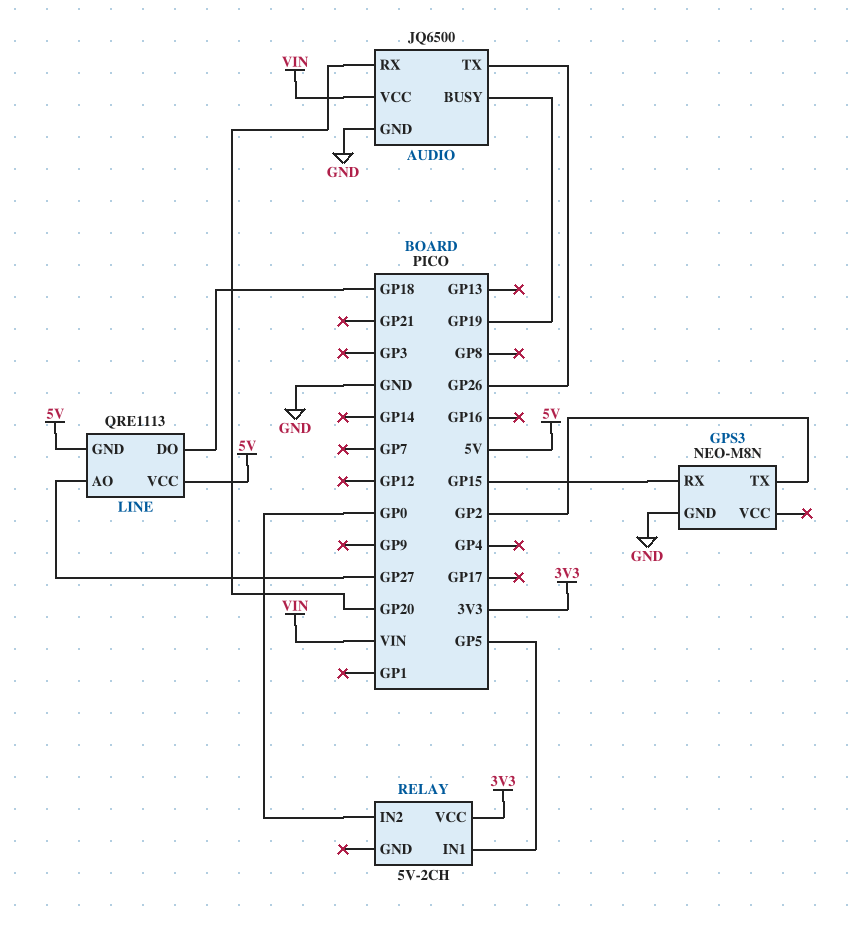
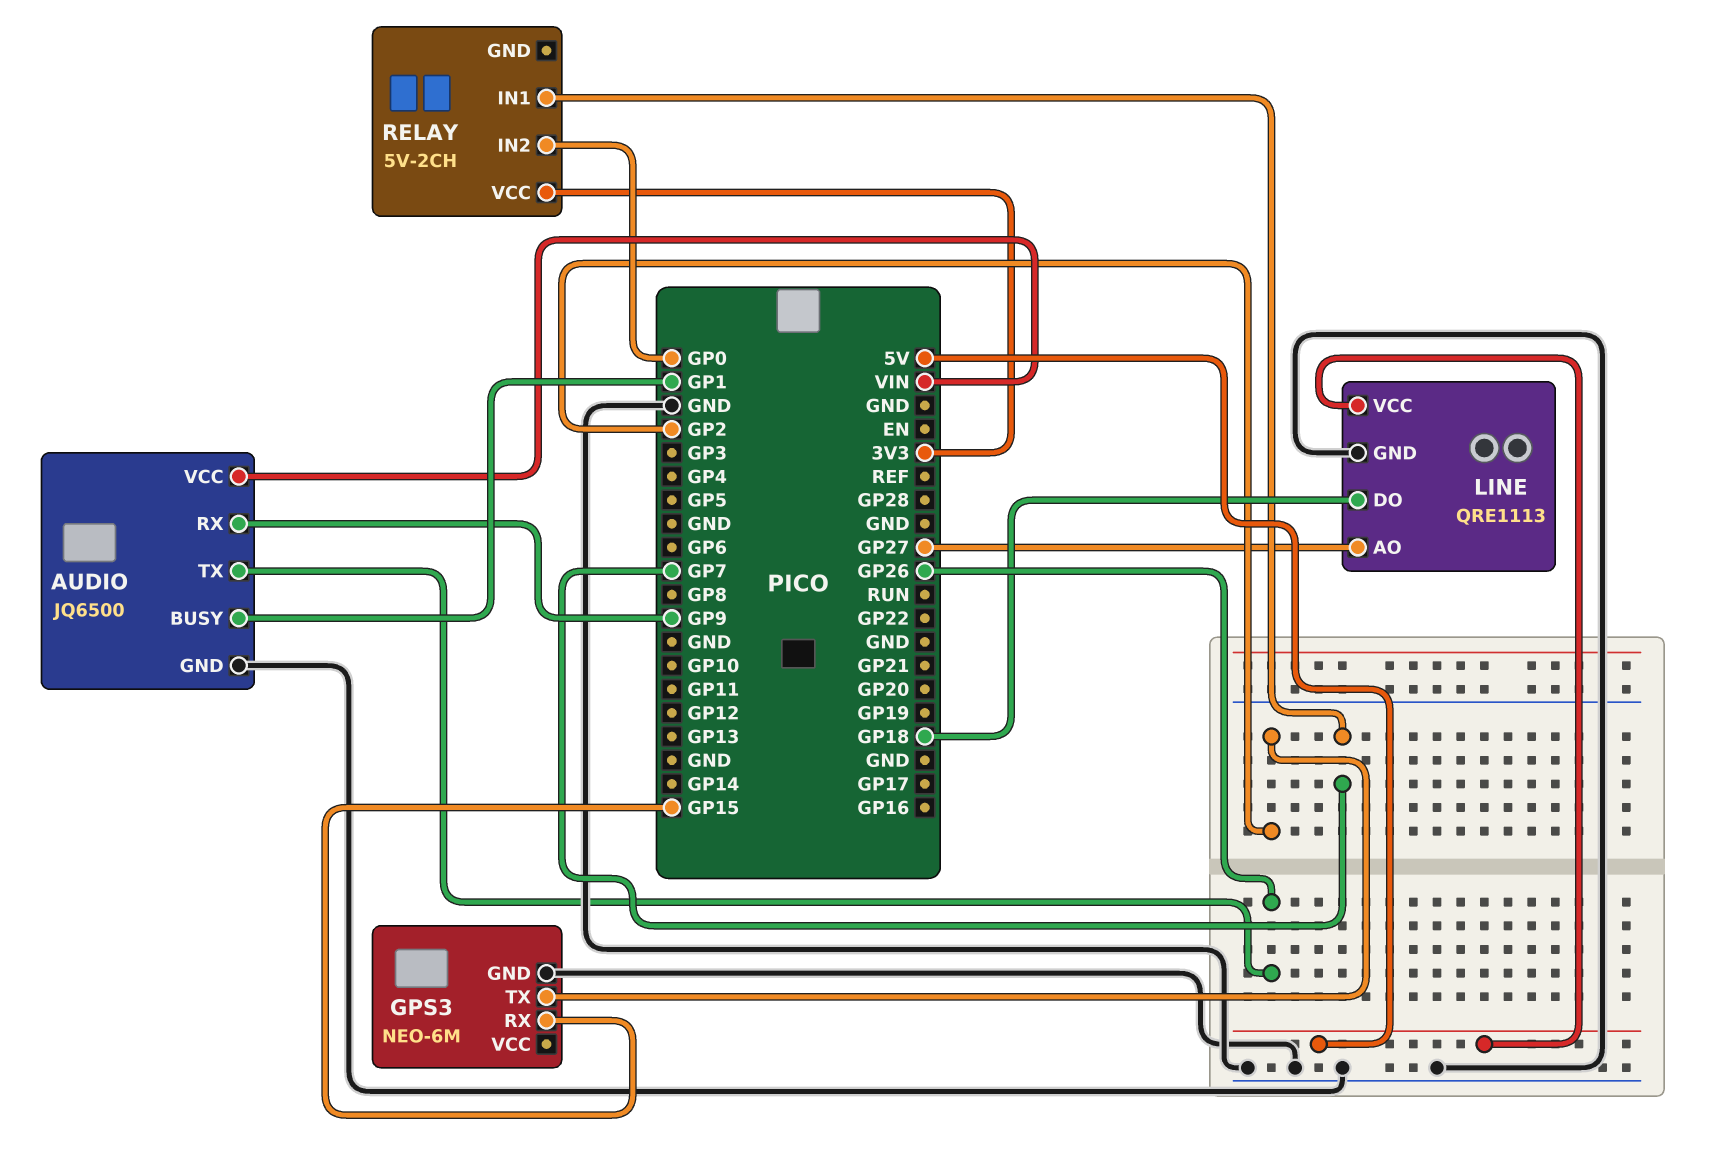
AUDIO pin BUSY: GP19 -> GP1
AUDIO pin RX: GP20 -> GP9
GPS3: NEO-M8N -> NEO-6M
LINE pin GND: 5V -> GND
RELAY pin IN1: GP5 -> GP7

